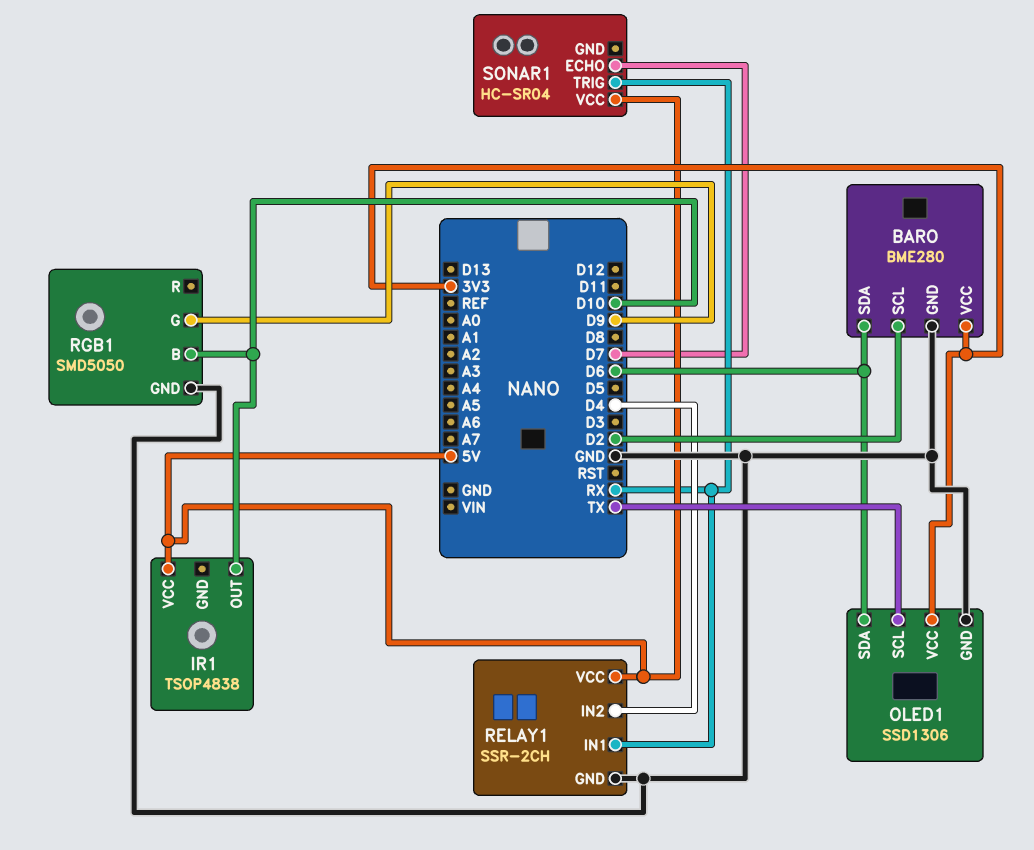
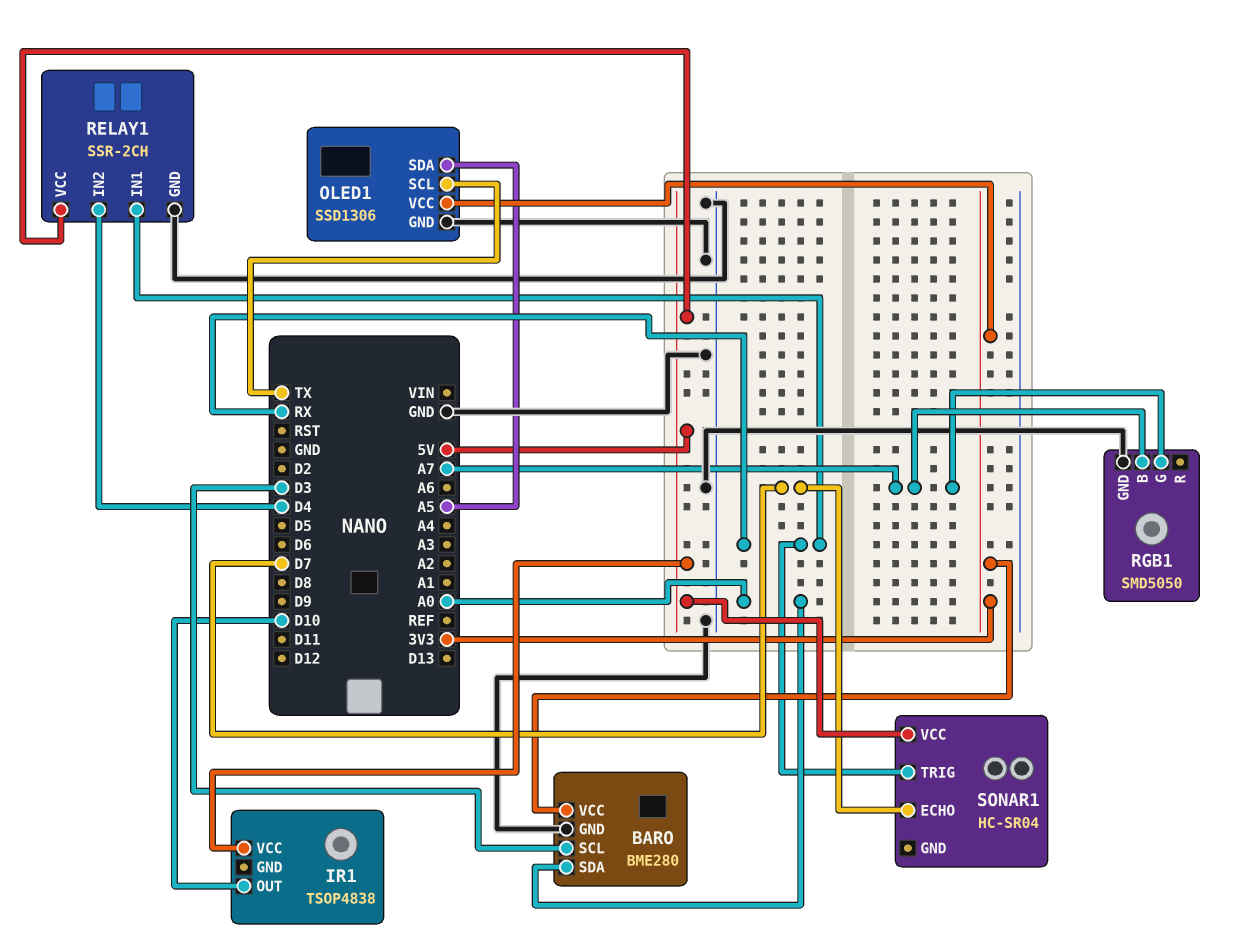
BARO pin SCL: D2 -> D3
BARO pin SDA: D6 -> A0
OLED1 pin SDA: D6 -> A5
RGB1 pin B: D10 -> A7
RGB1 pin G: D9 -> A7

